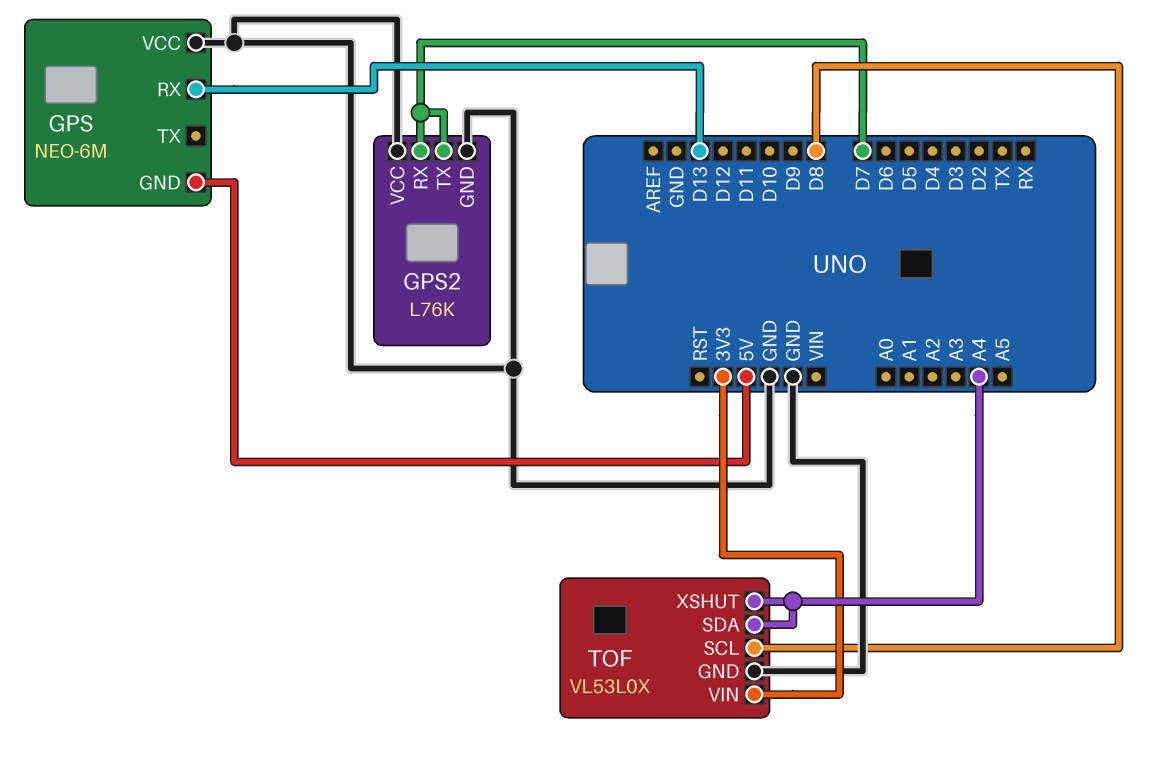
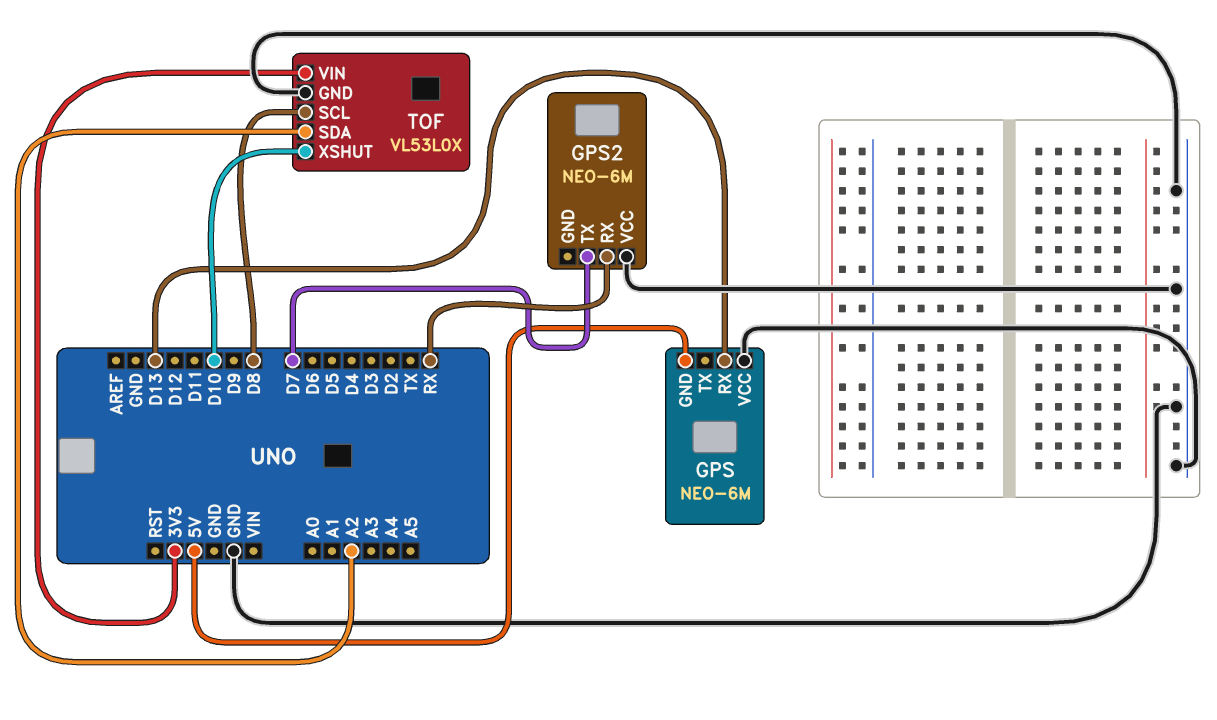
GPS2: L76K -> NEO-6M
GPS2 pin GND: GND -> none
GPS2 pin RX: D7 -> RX
TOF pin SDA: A4 -> A2
TOF pin XSHUT: A4 -> D10

